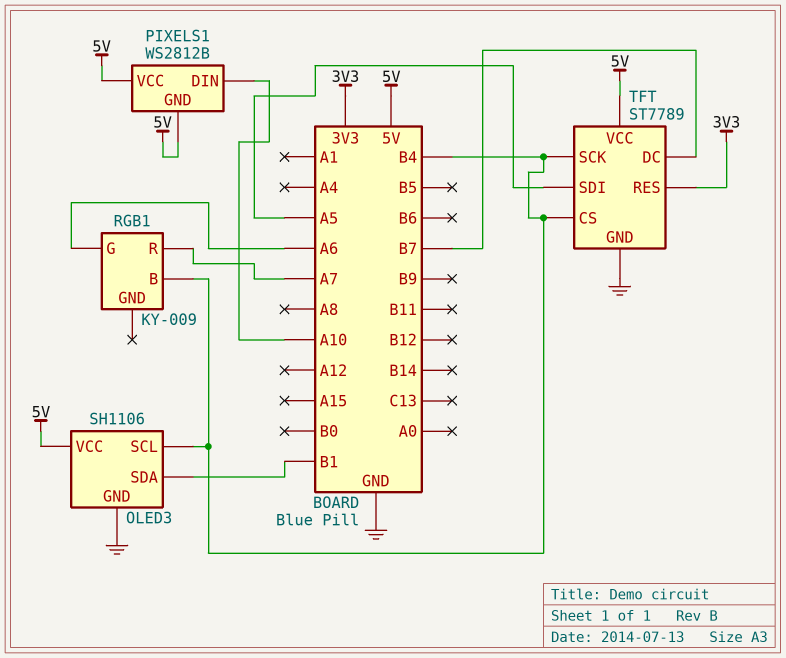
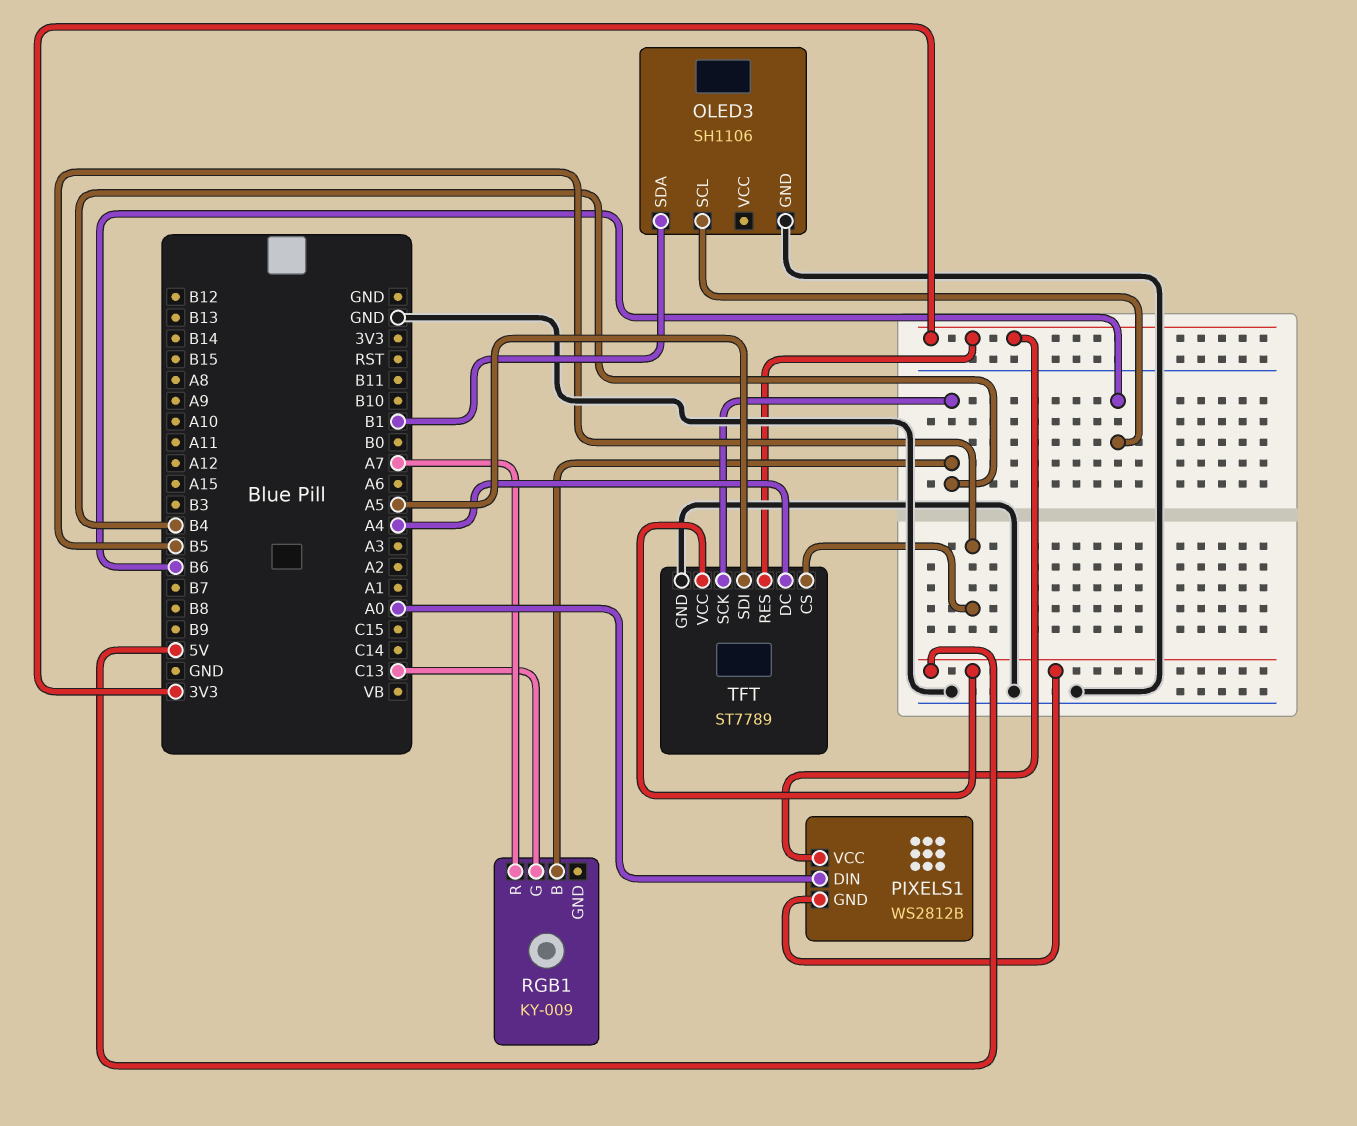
OLED3 pin SCL: B4 -> B6
OLED3 pin VCC: 5V -> none
PIXELS1 pin DIN: A10 -> A0
PIXELS1 pin VCC: 5V -> 3V3
RGB1 pin G: A6 -> C13
TFT pin CS: B4 -> B5
TFT pin DC: B7 -> A4

